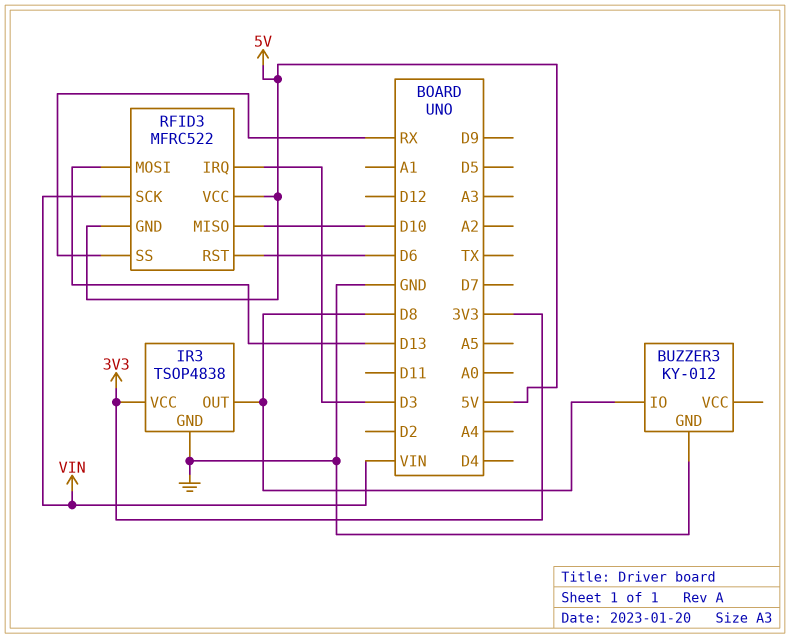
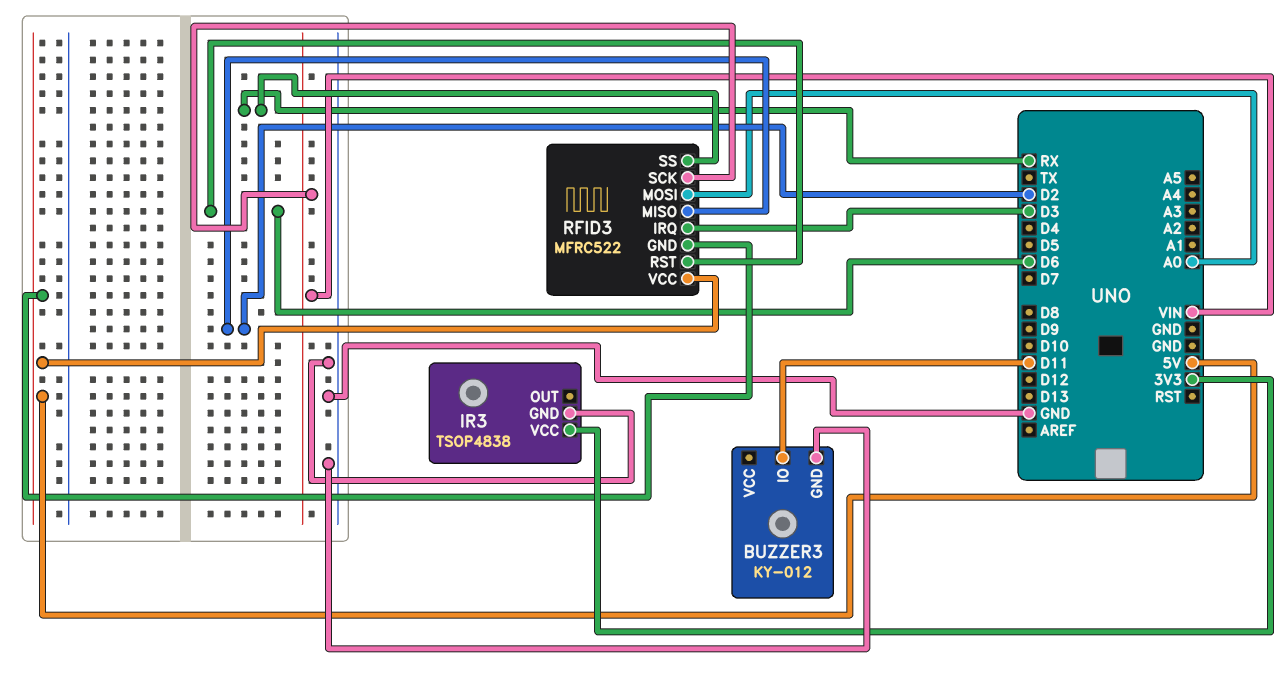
BUZZER3 pin IO: D8 -> D11
IR3 pin OUT: D8 -> none
RFID3 pin MISO: D10 -> D2
RFID3 pin MOSI: D13 -> A0

